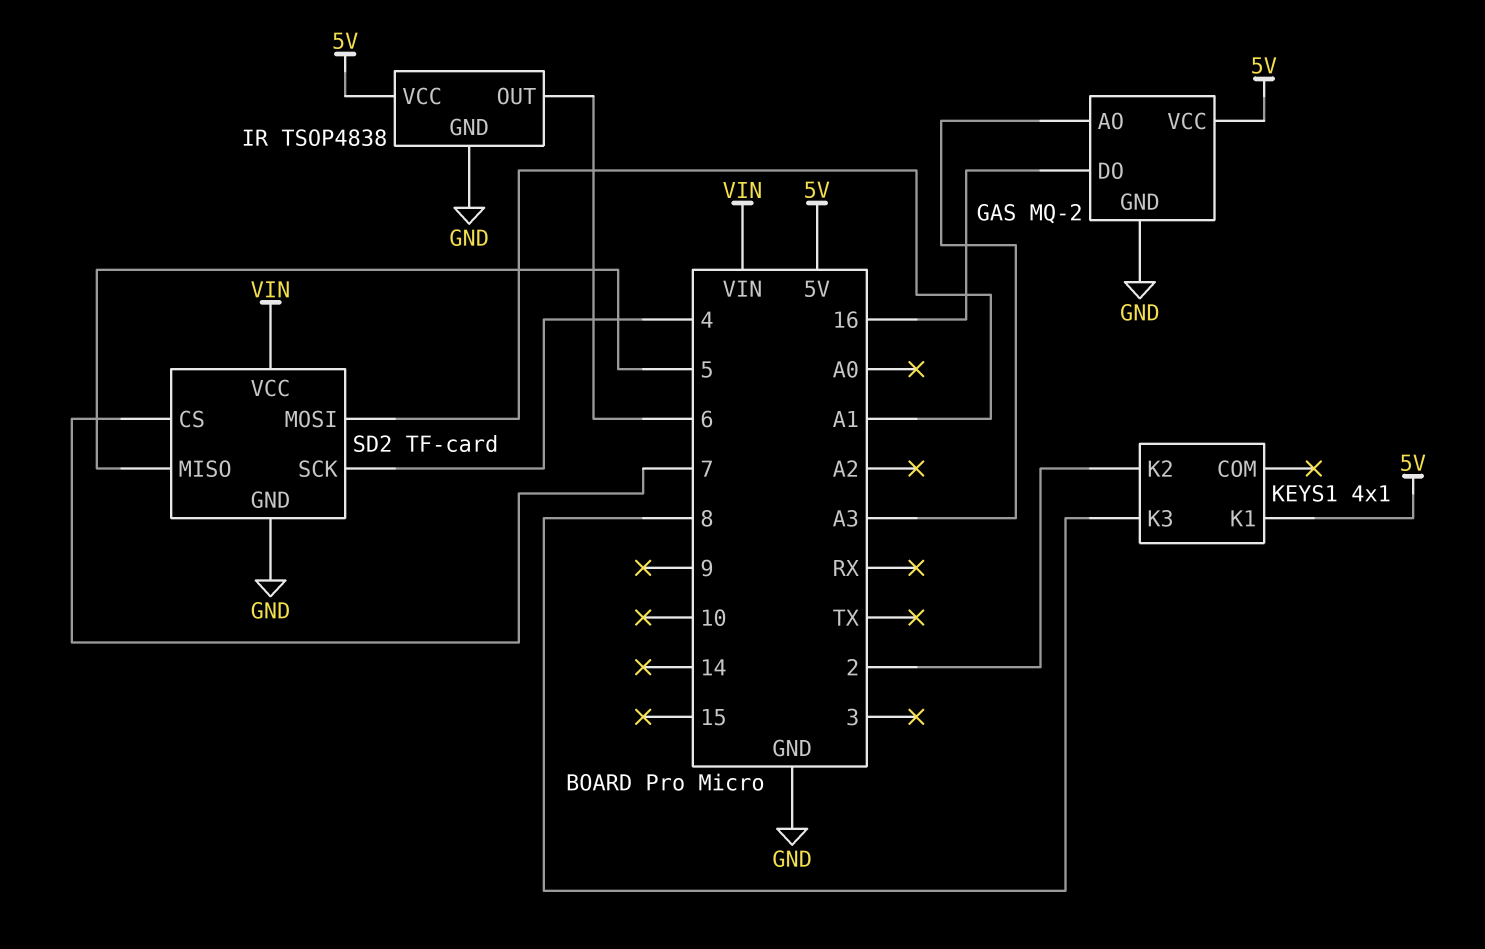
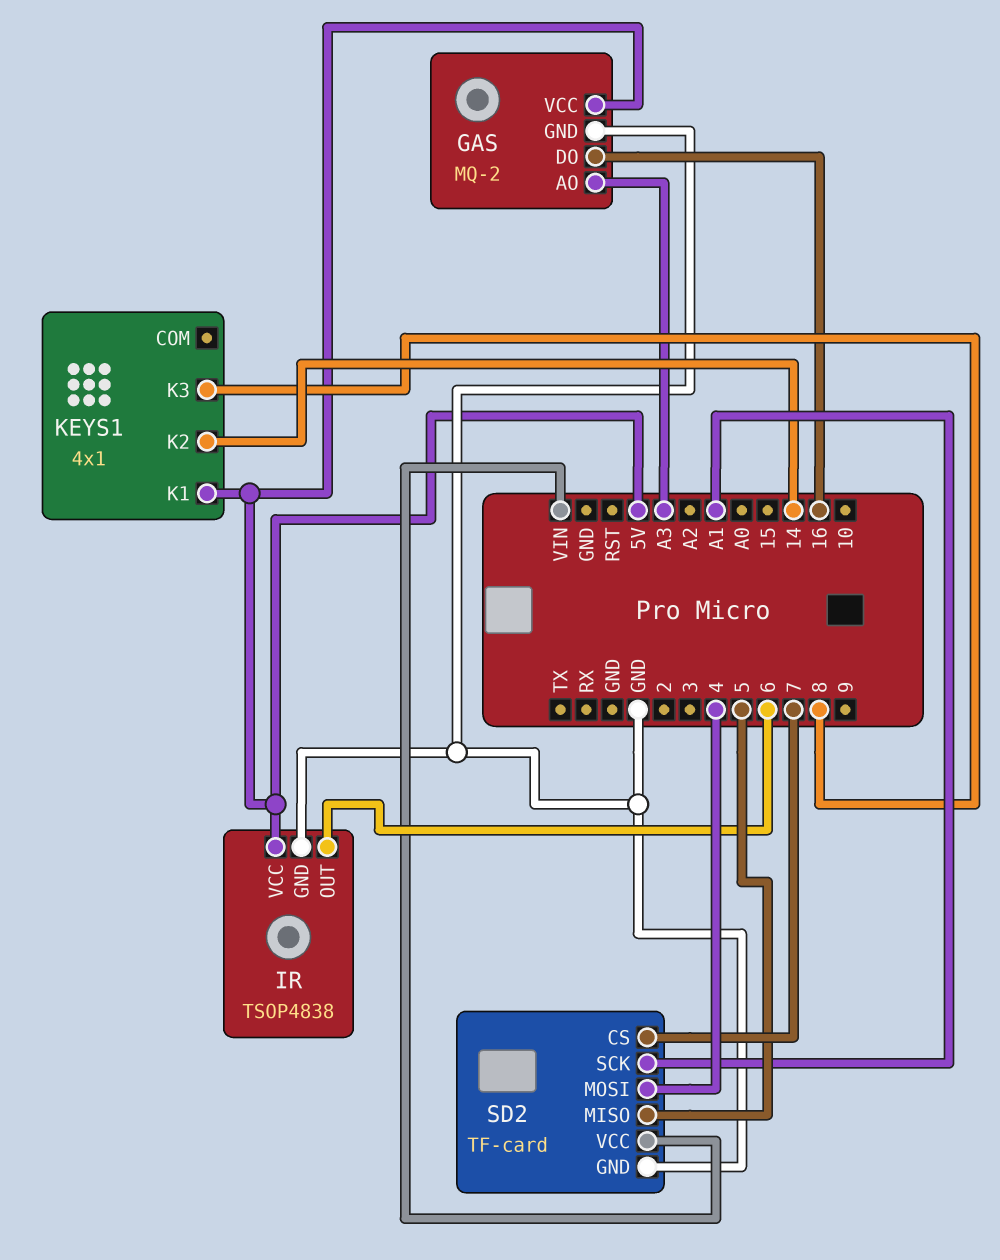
KEYS1 pin K2: 2 -> 14
SD2 pin MOSI: A1 -> 4
SD2 pin SCK: 4 -> A1

